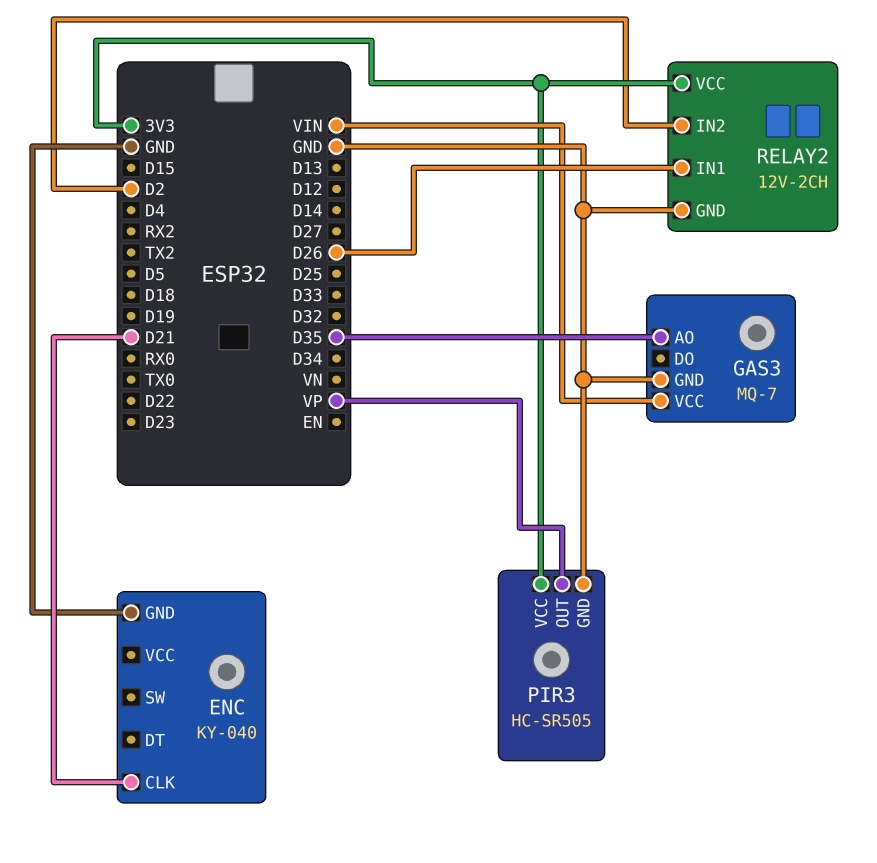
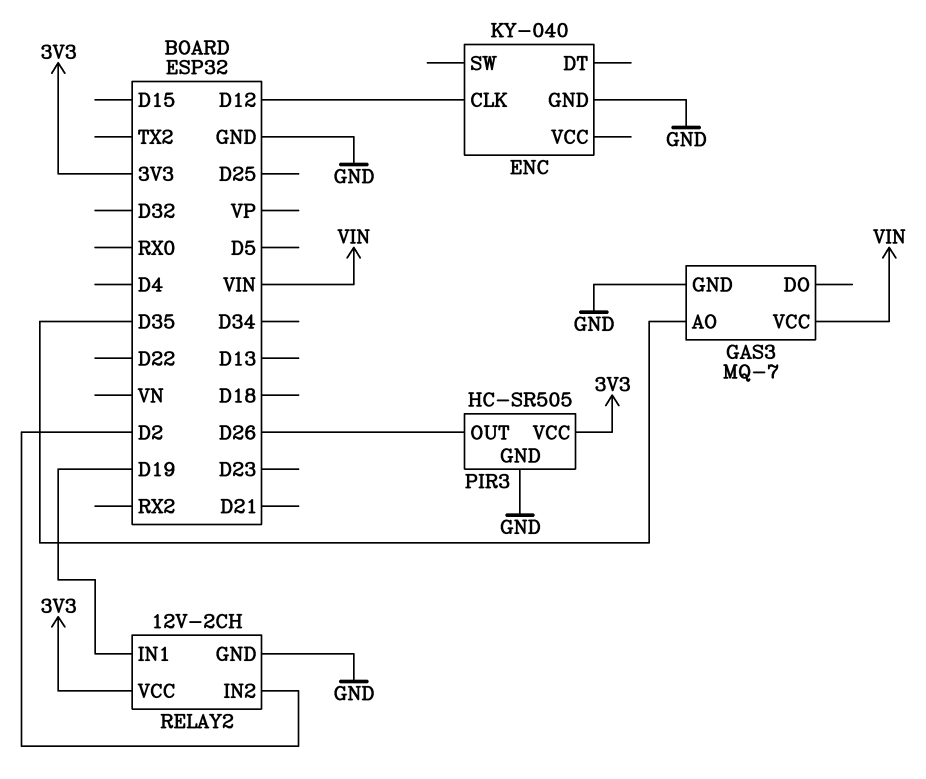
ENC pin CLK: D21 -> D12
PIR3 pin OUT: VP -> D26
RELAY2 pin IN1: D26 -> D19

